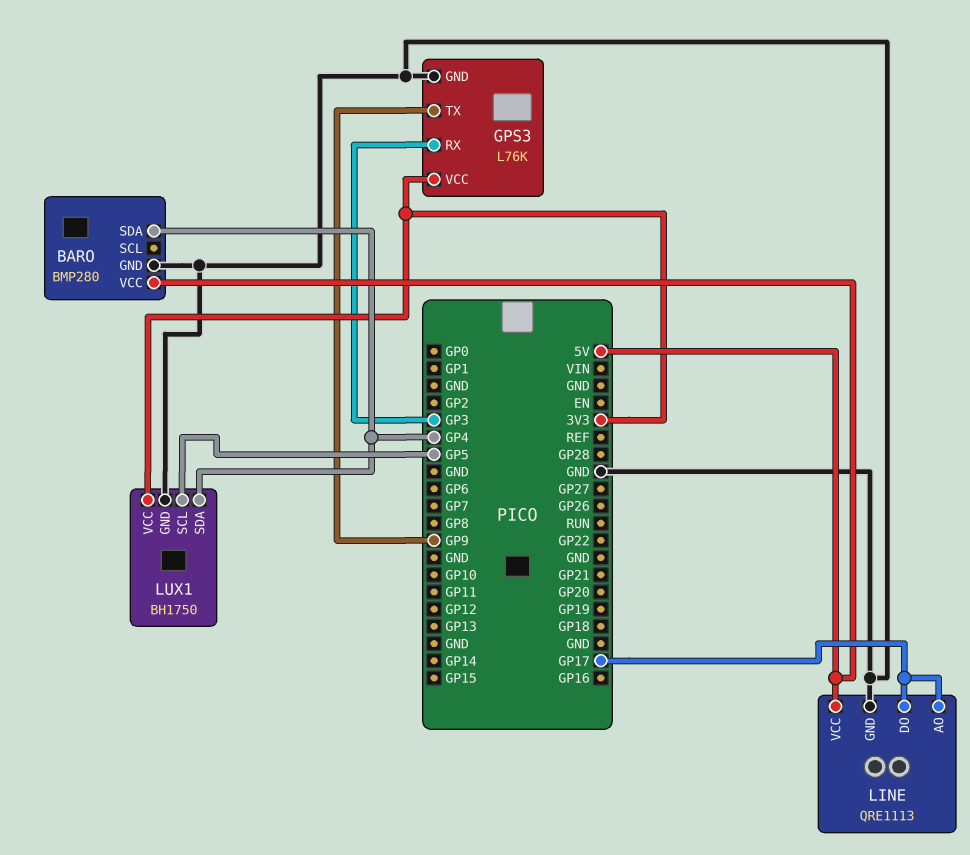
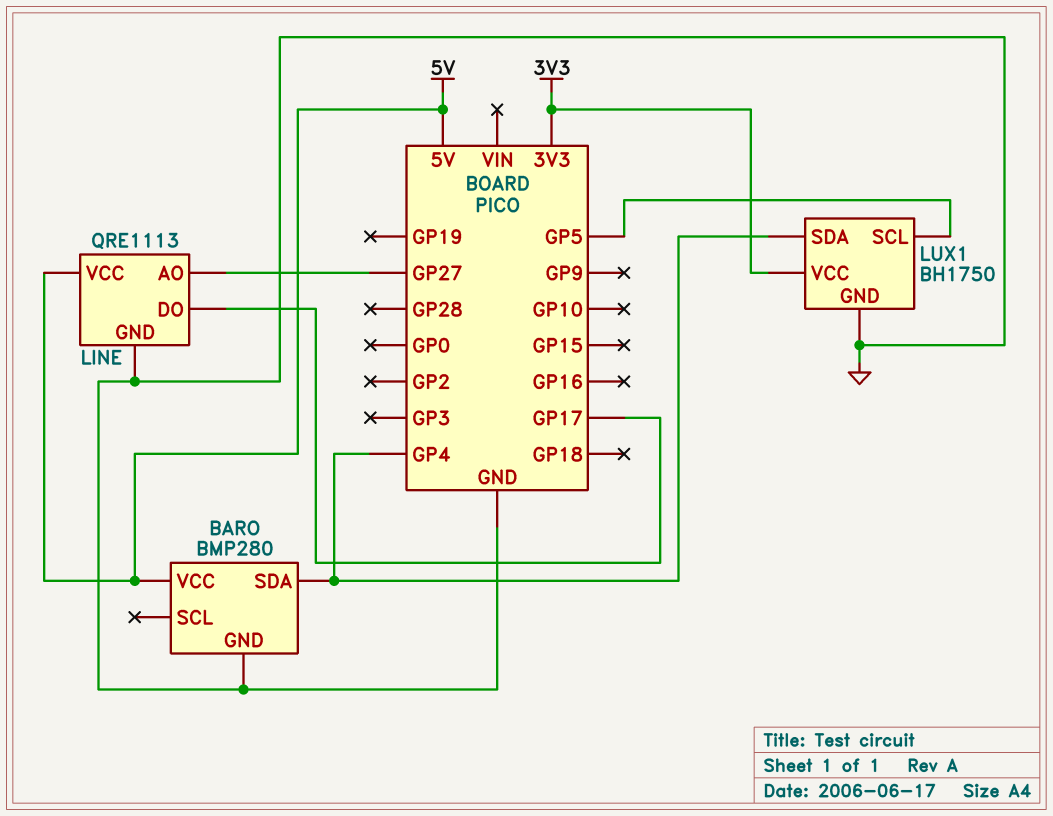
GPS3: L76K -> none
GPS3 pin GND: GND -> none
GPS3 pin RX: GP3 -> none
GPS3 pin TX: GP9 -> none
GPS3 pin VCC: 3V3 -> none
LINE pin AO: GP17 -> GP27

